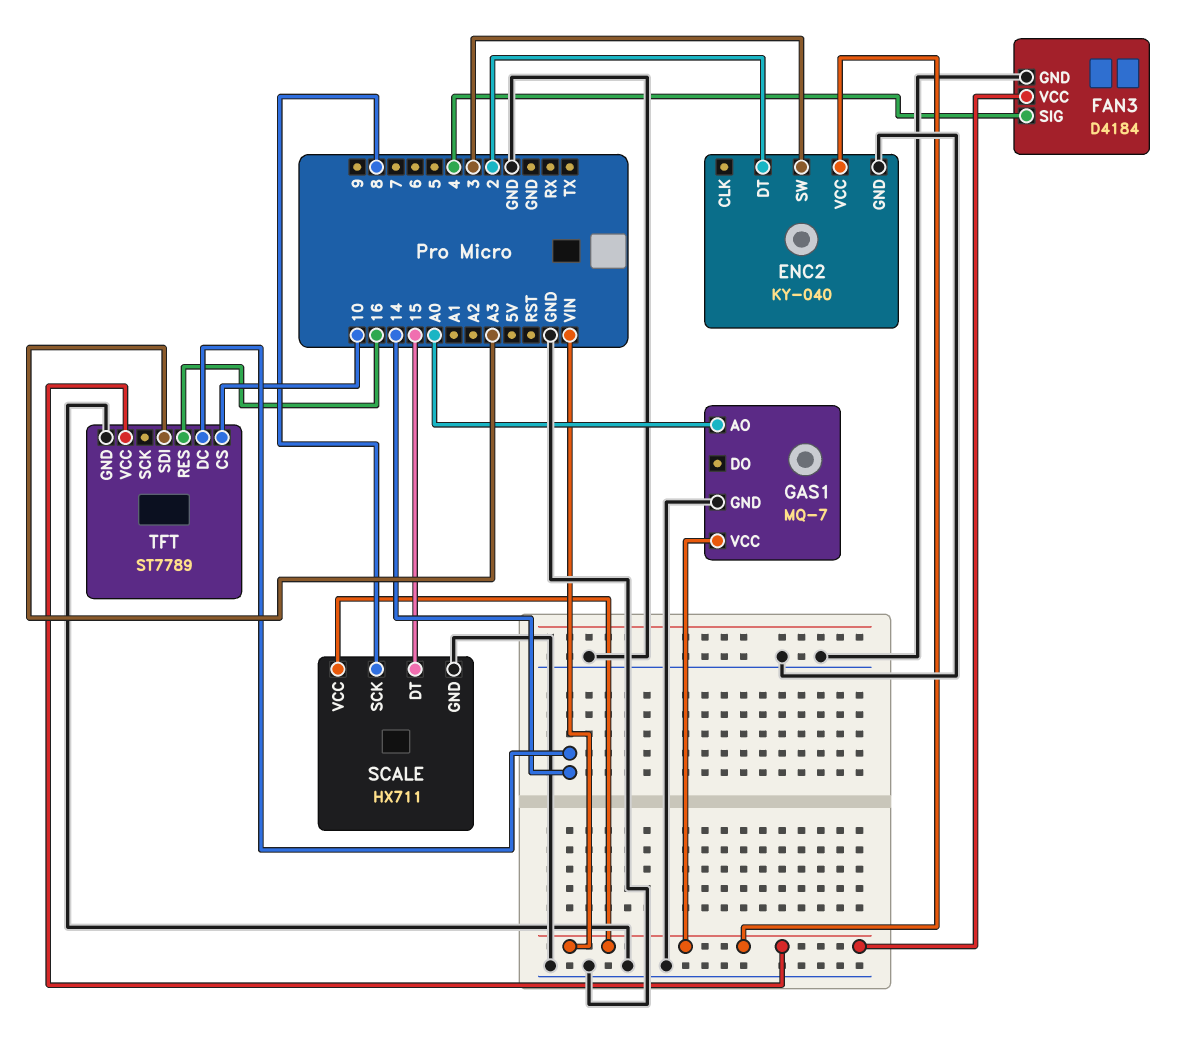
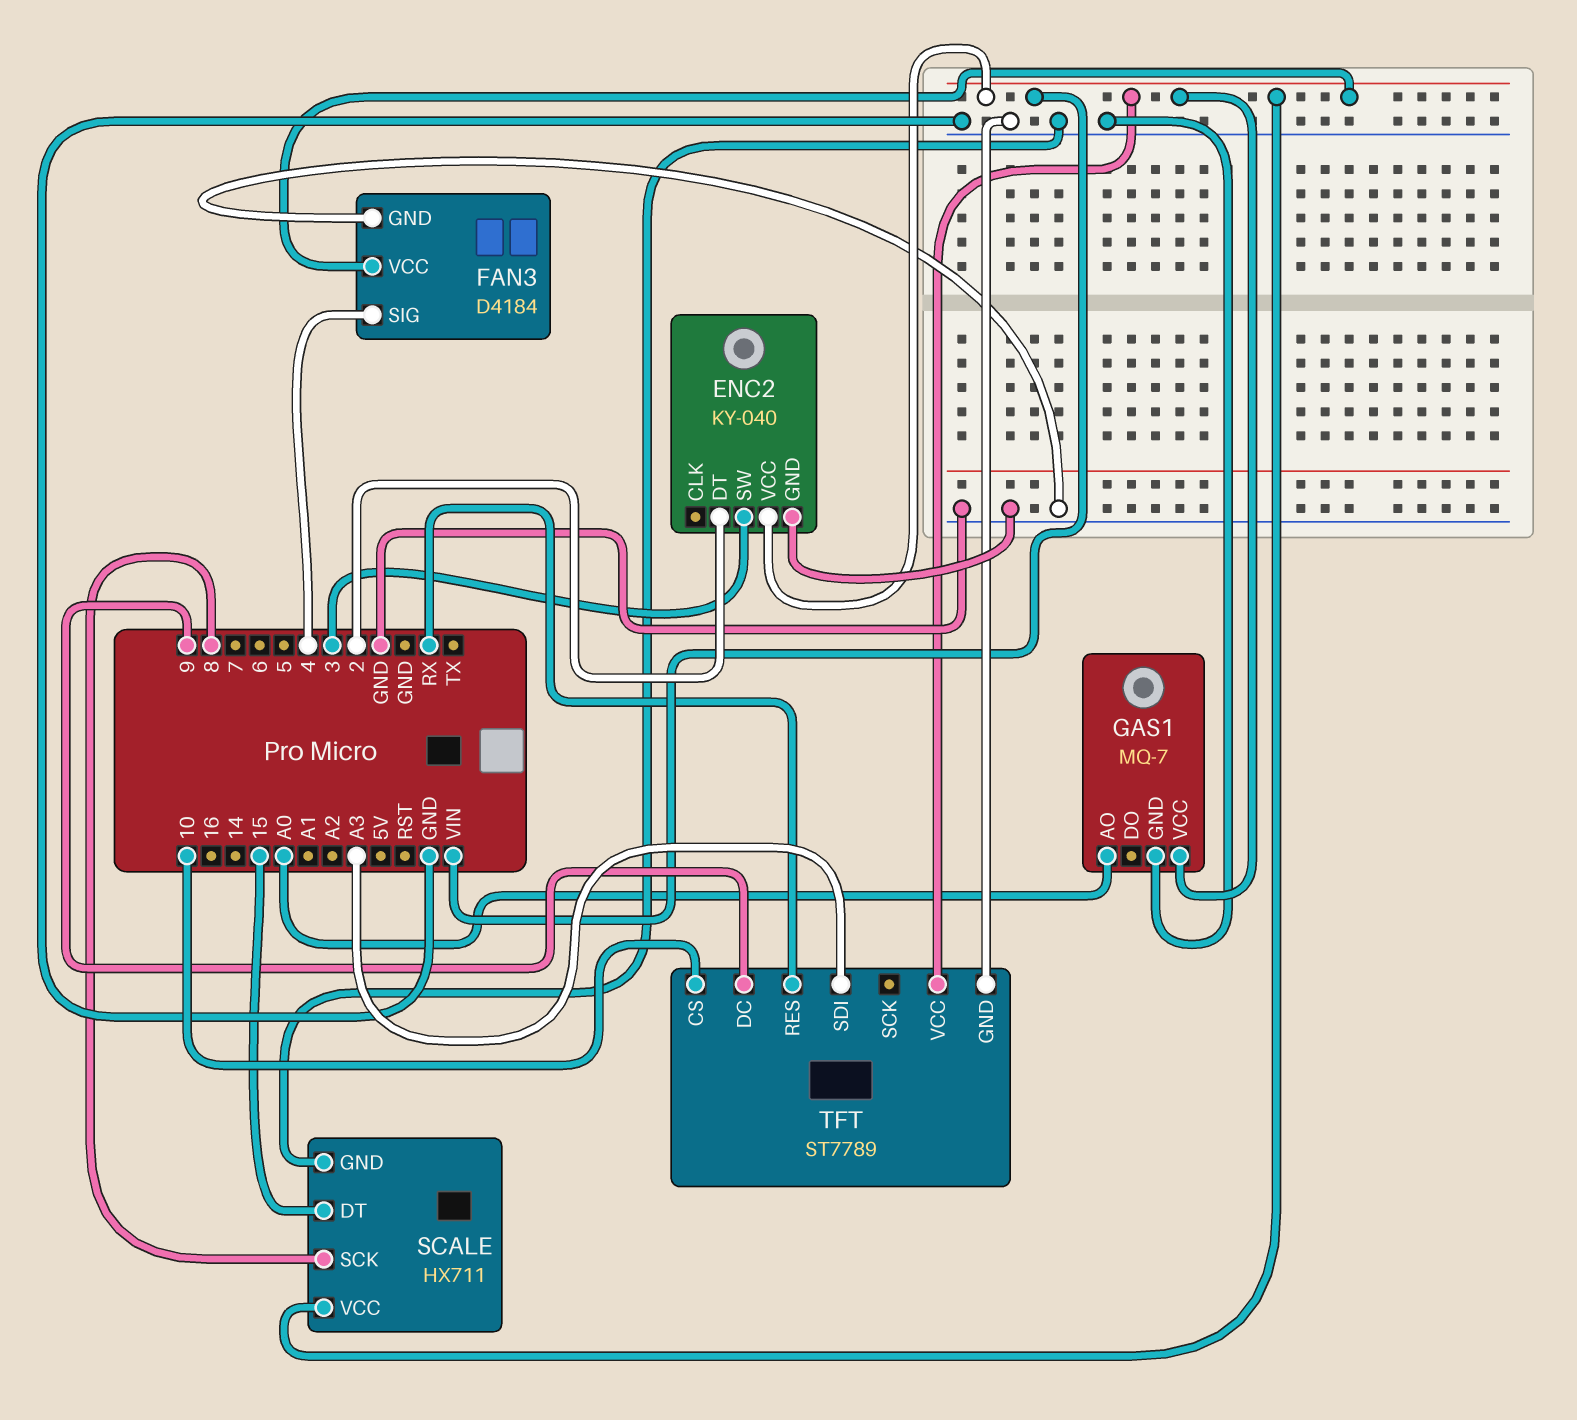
TFT pin DC: 14 -> 9
TFT pin RES: 16 -> RX

